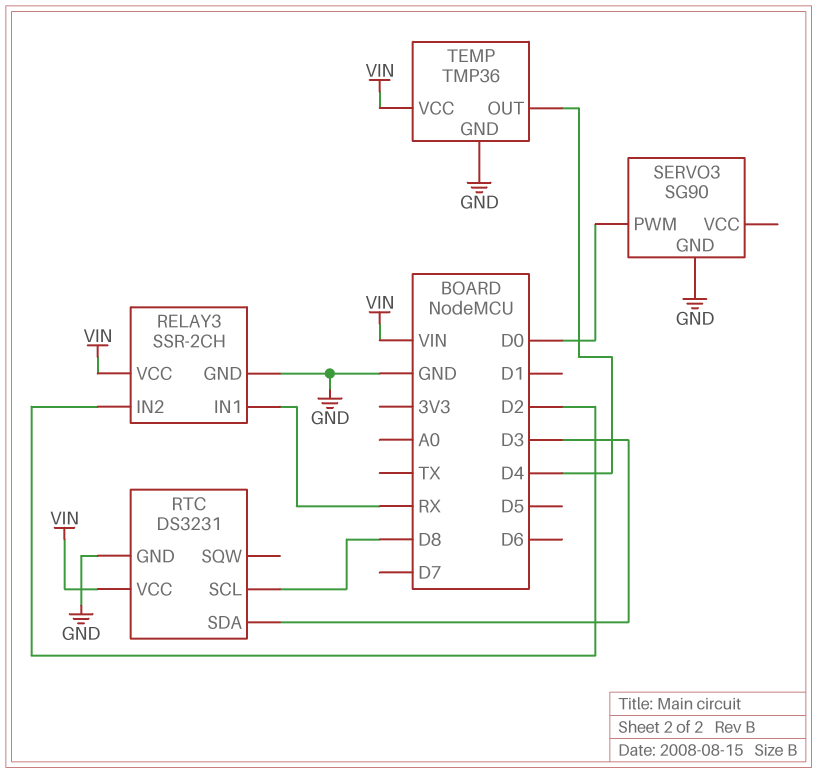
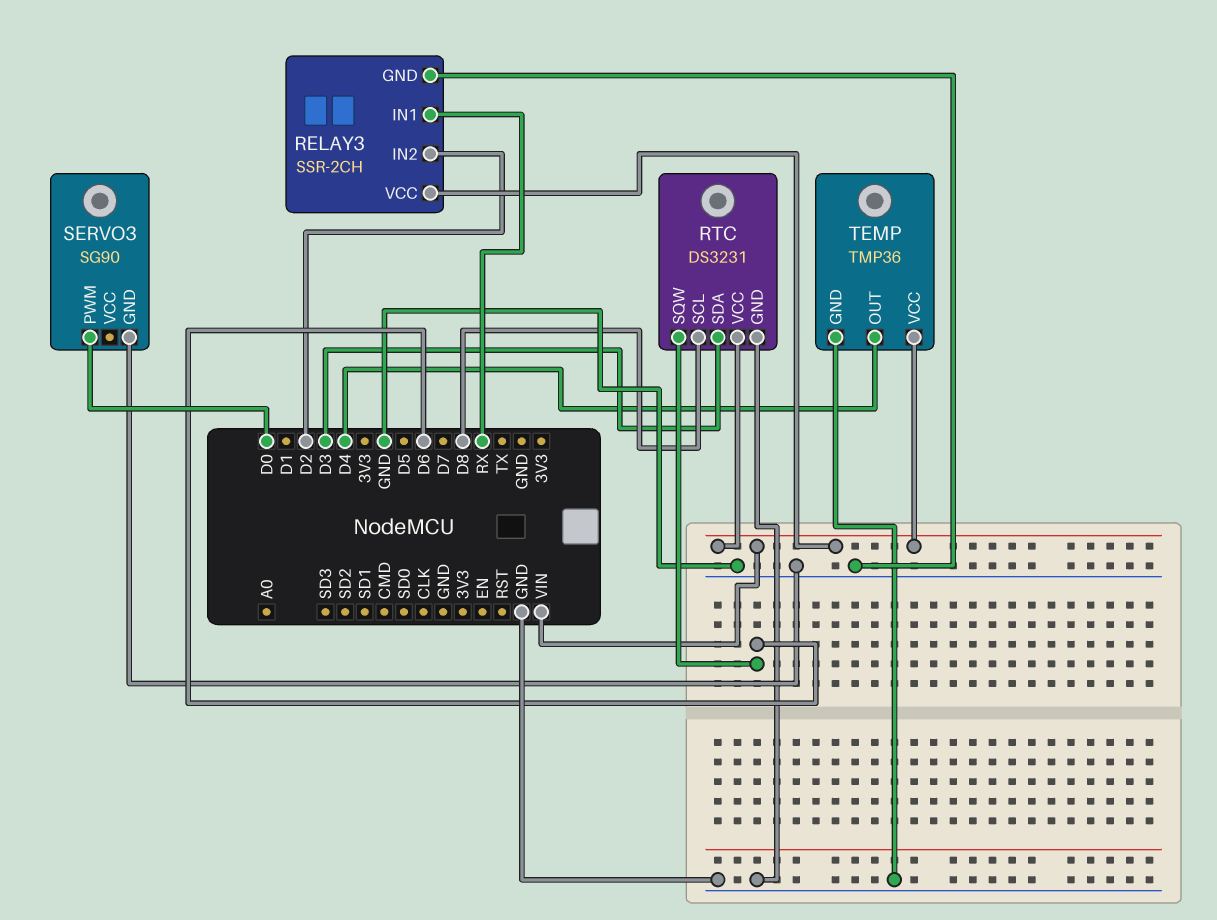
RTC pin SQW: none -> D6

